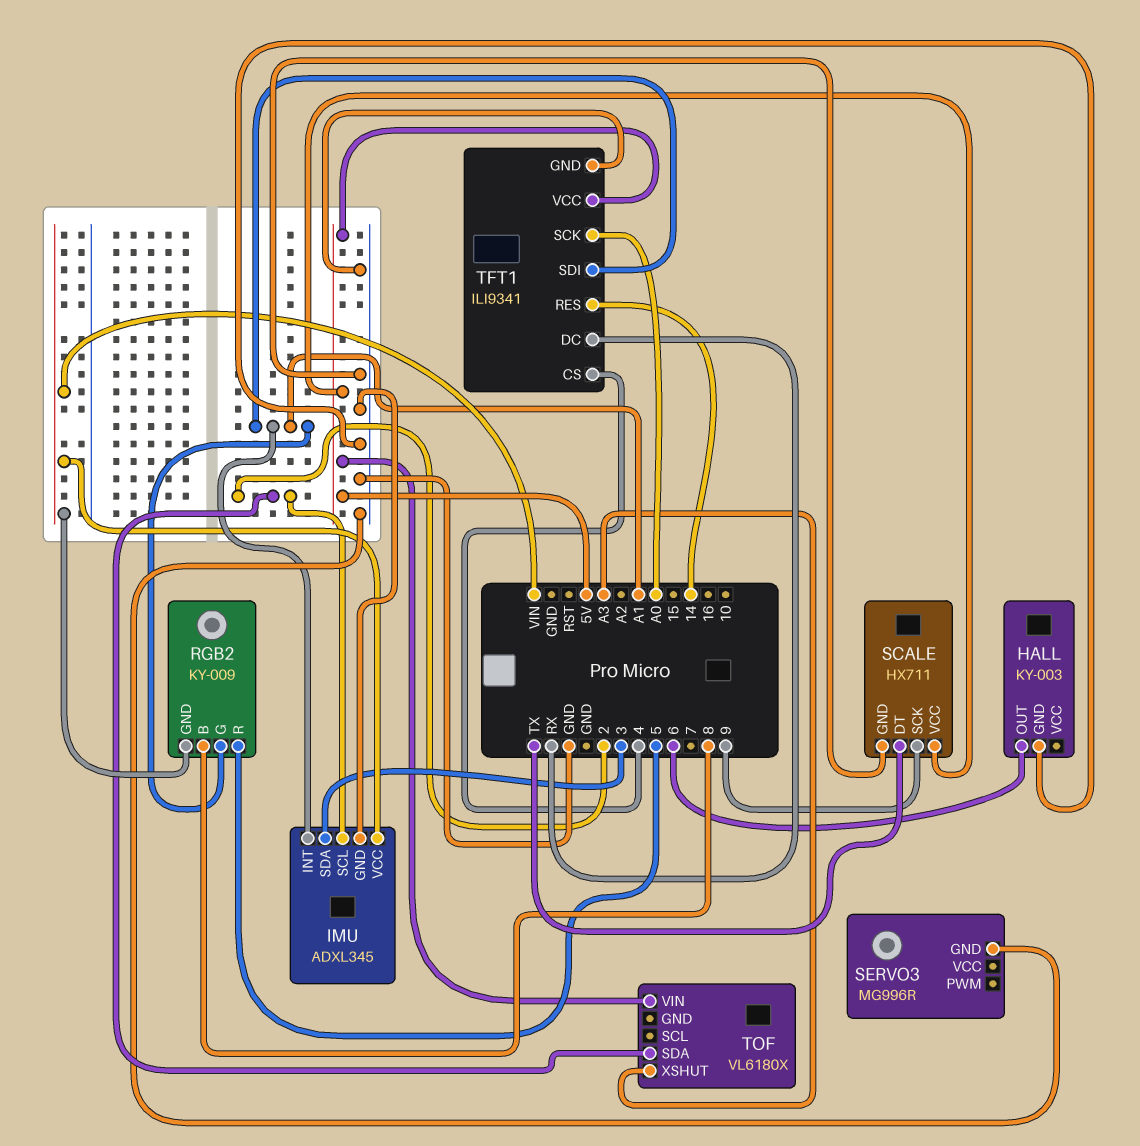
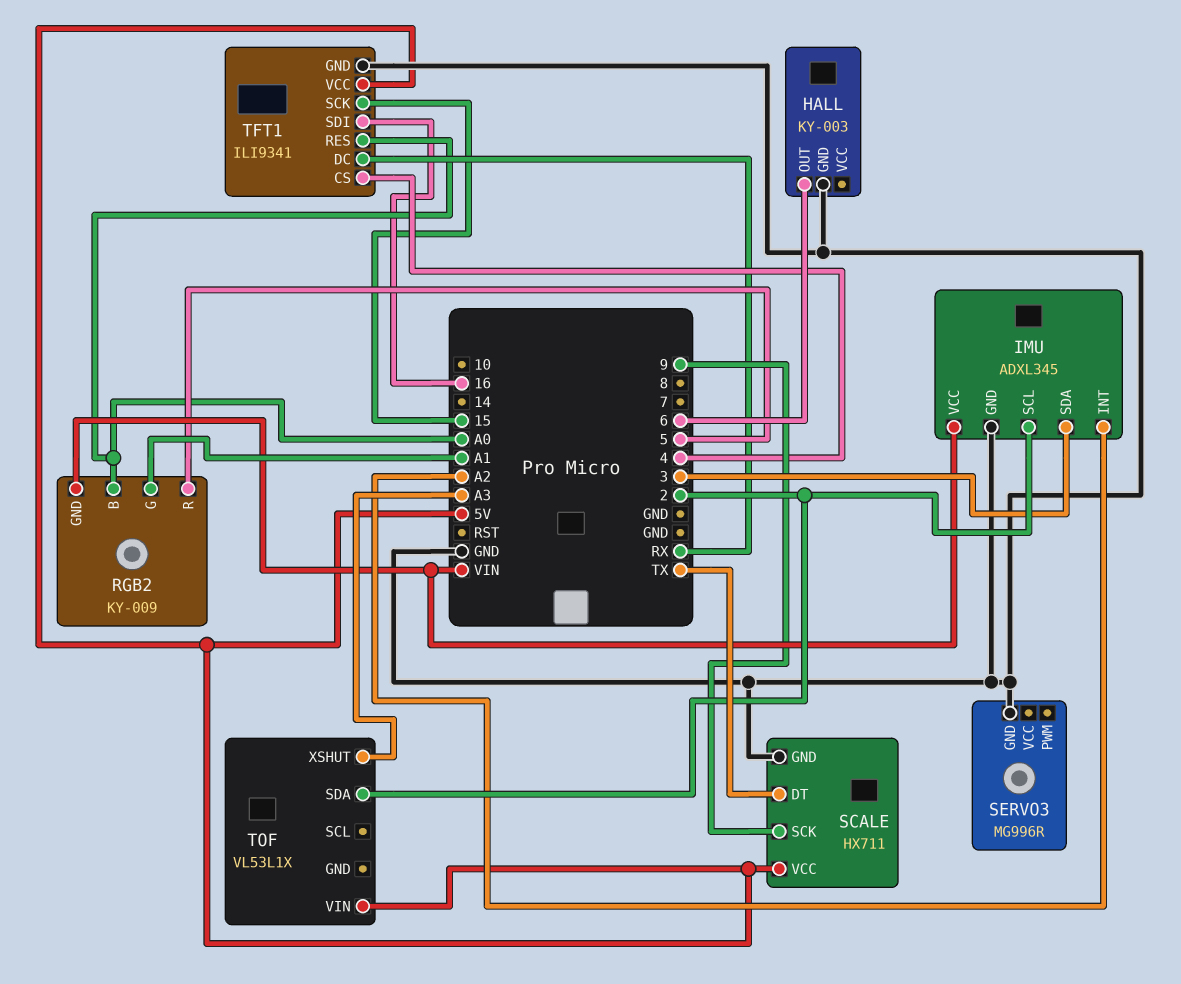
IMU pin INT: A1 -> A2
RGB2 pin B: 8 -> A0
TFT1 pin RES: 14 -> A0
TFT1 pin SCK: A0 -> 15
TFT1 pin SDI: A1 -> 16
TOF: VL6180X -> VL53L1X

